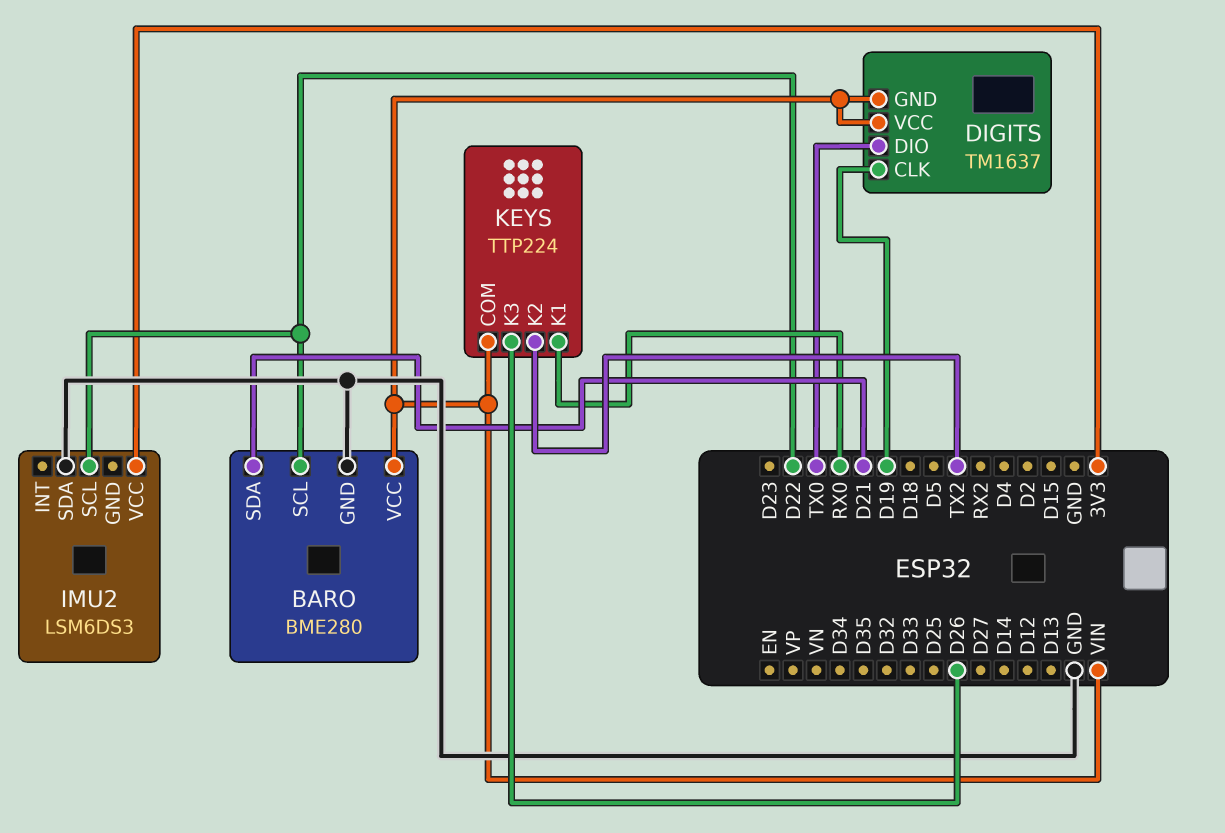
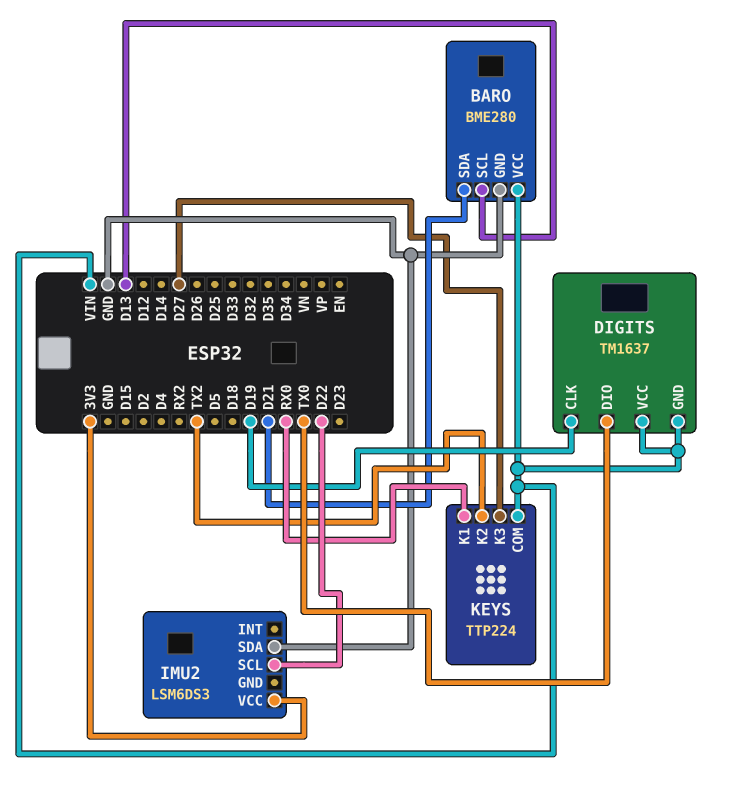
BARO pin SCL: D22 -> D13
KEYS pin K3: D26 -> D27

